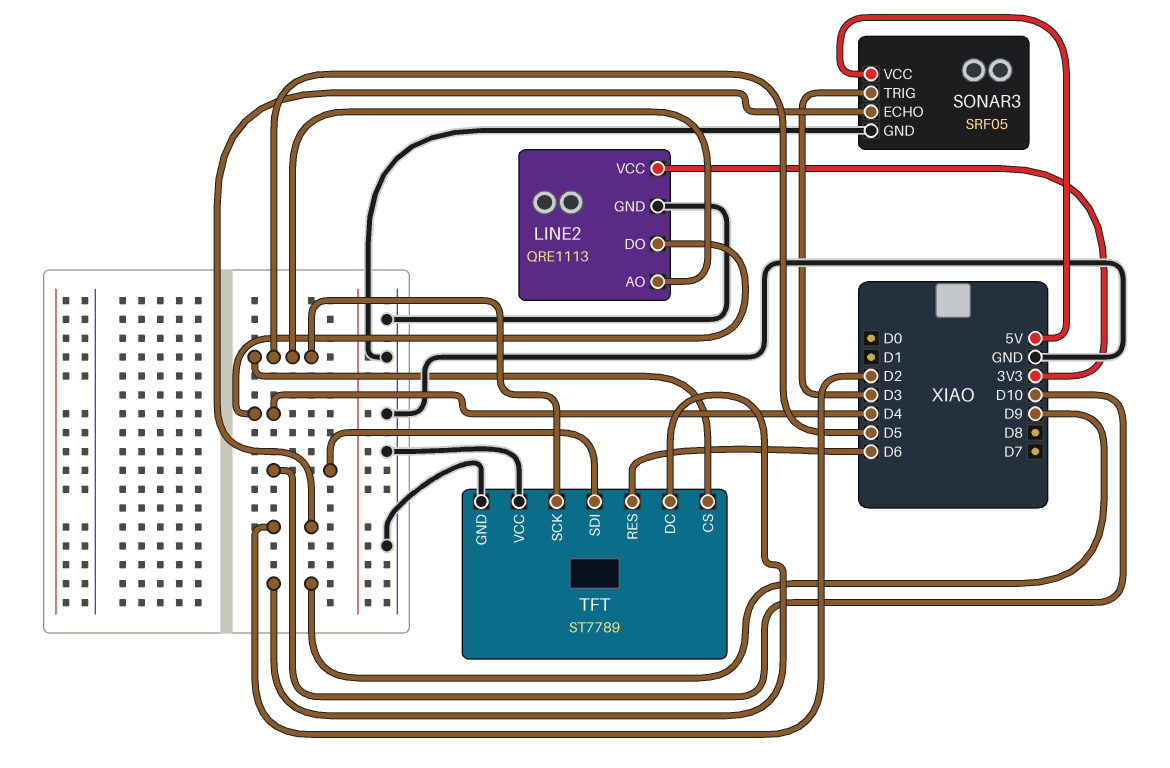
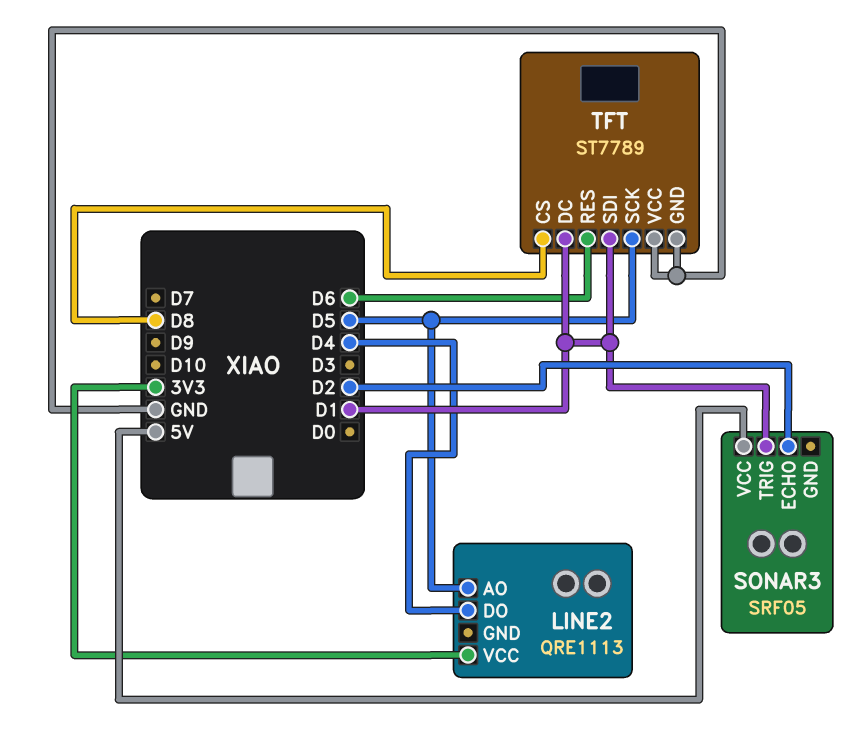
LINE2 pin GND: GND -> none
SONAR3 pin GND: GND -> none
SONAR3 pin TRIG: D3 -> D1
TFT pin CS: D5 -> D8
TFT pin DC: D9 -> D1
TFT pin SDI: D10 -> D1

